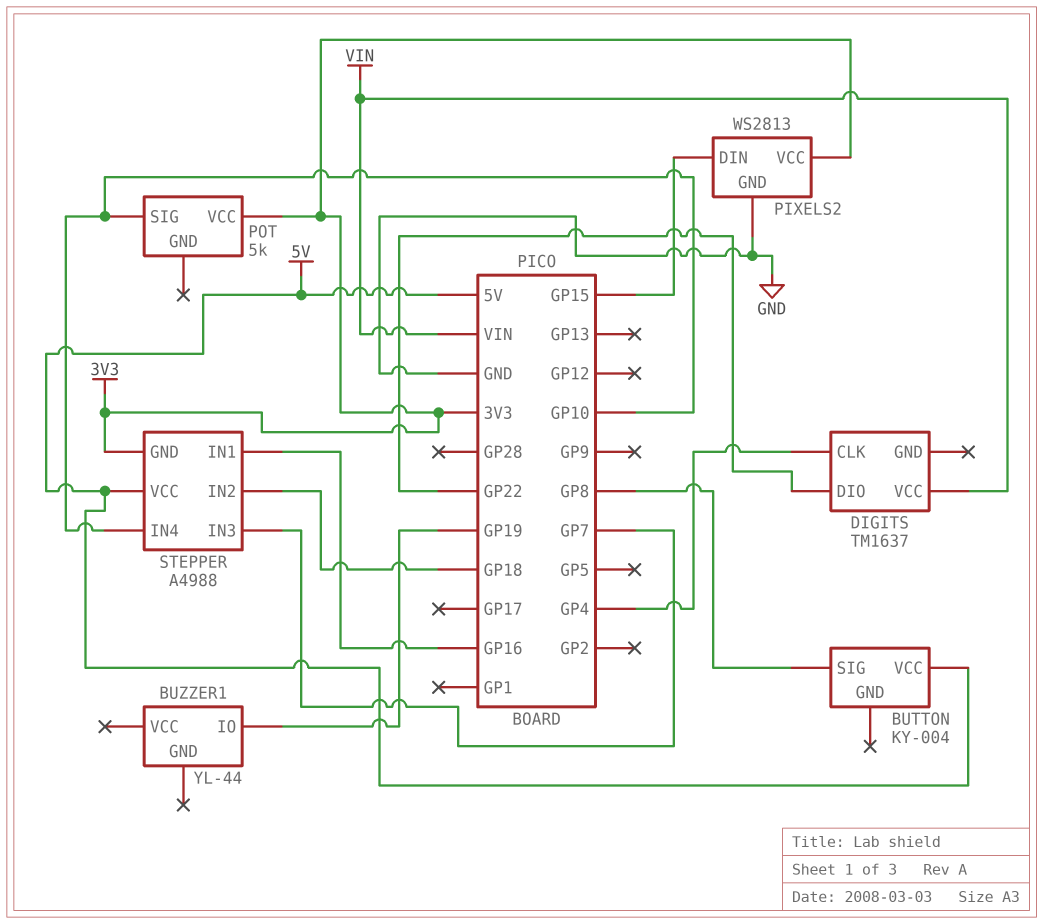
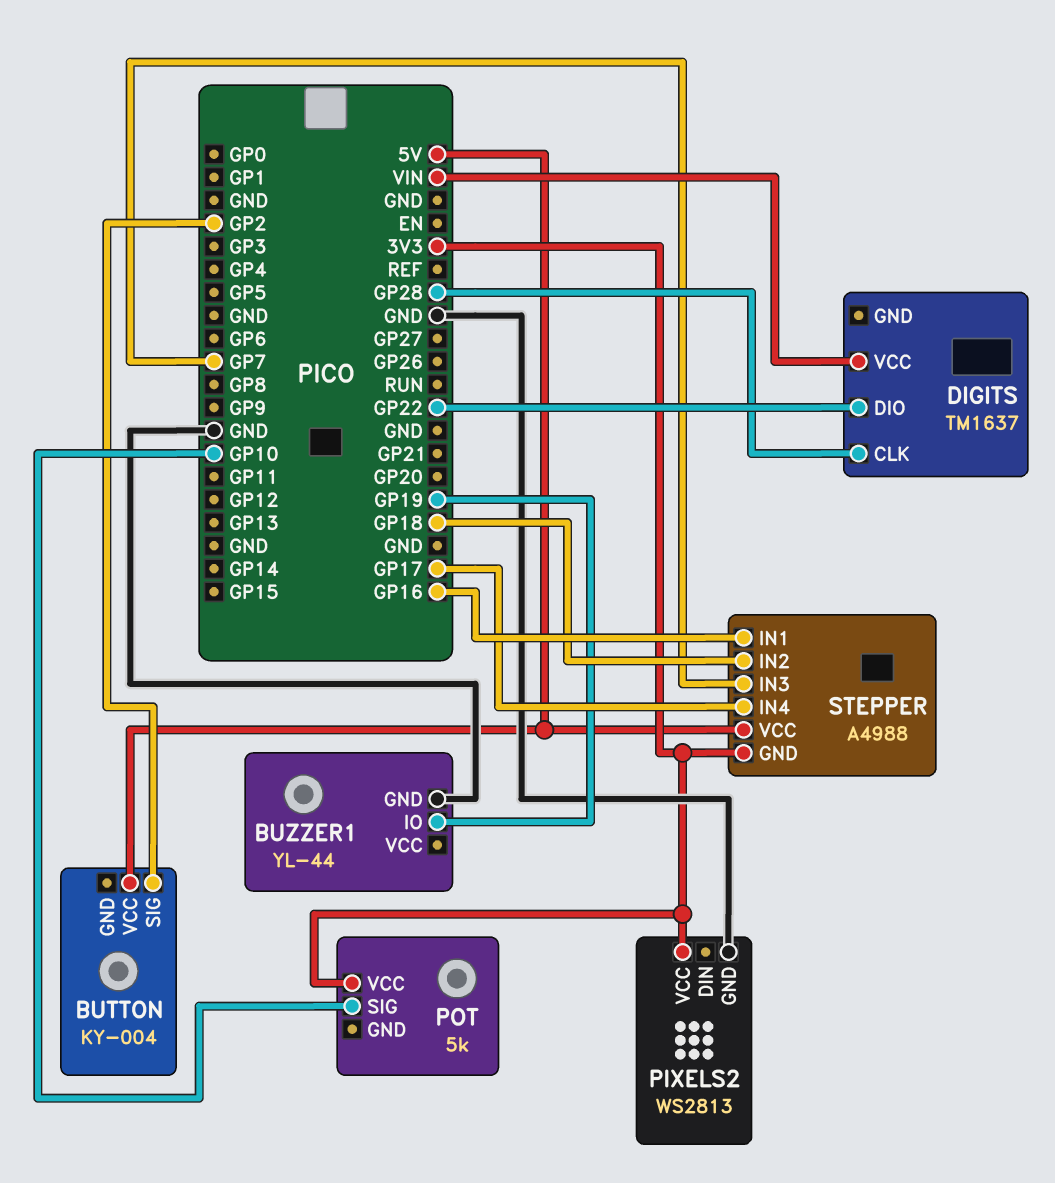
BUTTON pin SIG: GP8 -> GP2
BUZZER1 pin GND: none -> GND
DIGITS pin CLK: GP4 -> GP28
PIXELS2 pin DIN: GP15 -> none
STEPPER pin IN4: GP10 -> GP17

